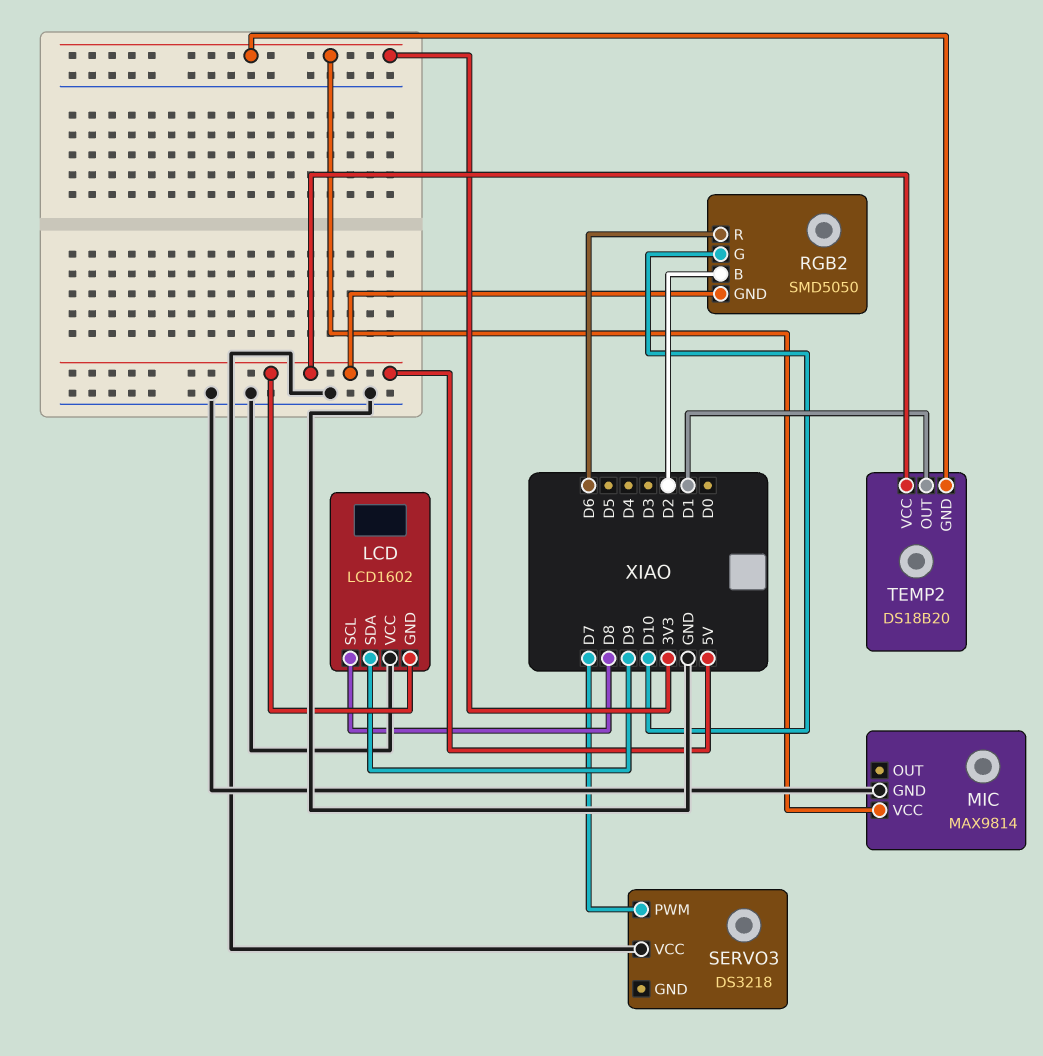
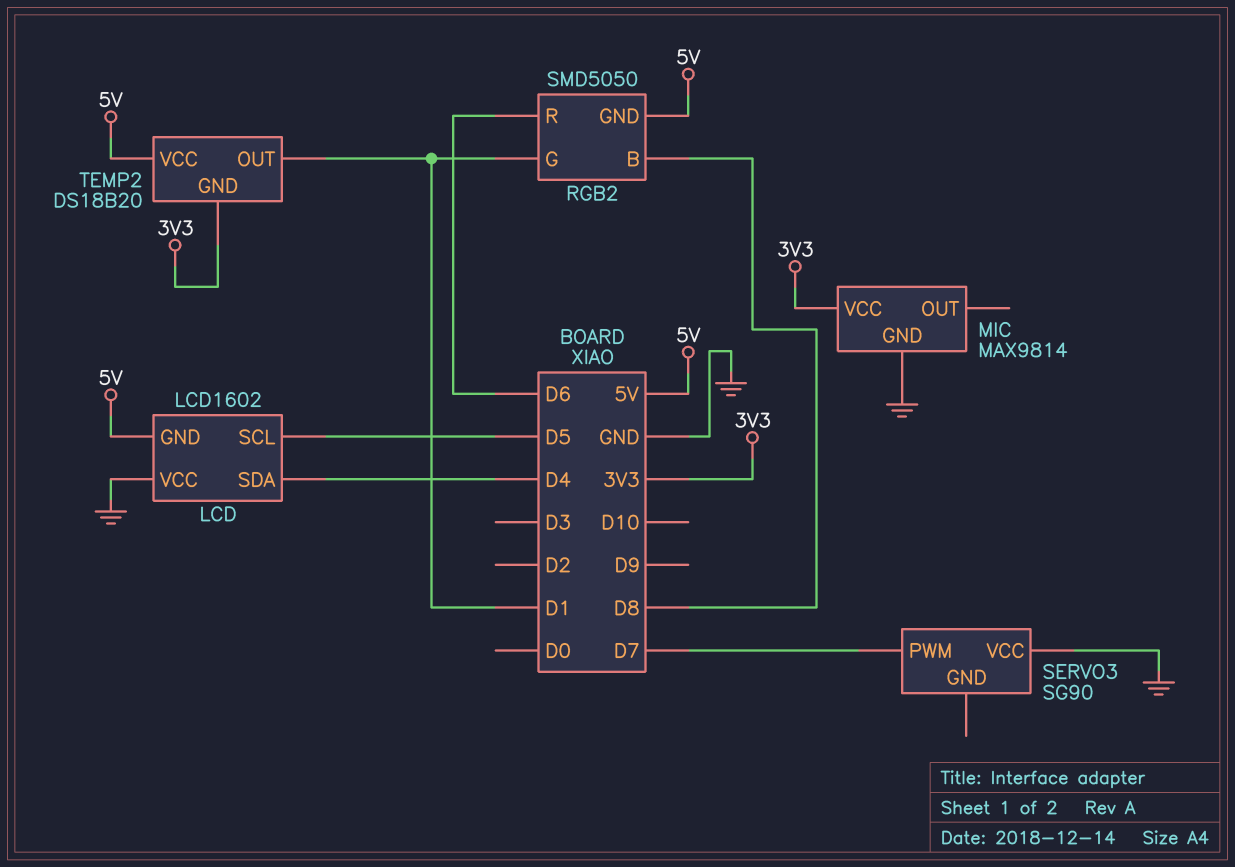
LCD pin SCL: D8 -> D5
LCD pin SDA: D9 -> D4
RGB2 pin B: D2 -> D8
RGB2 pin G: D10 -> D1
SERVO3: DS3218 -> SG90

